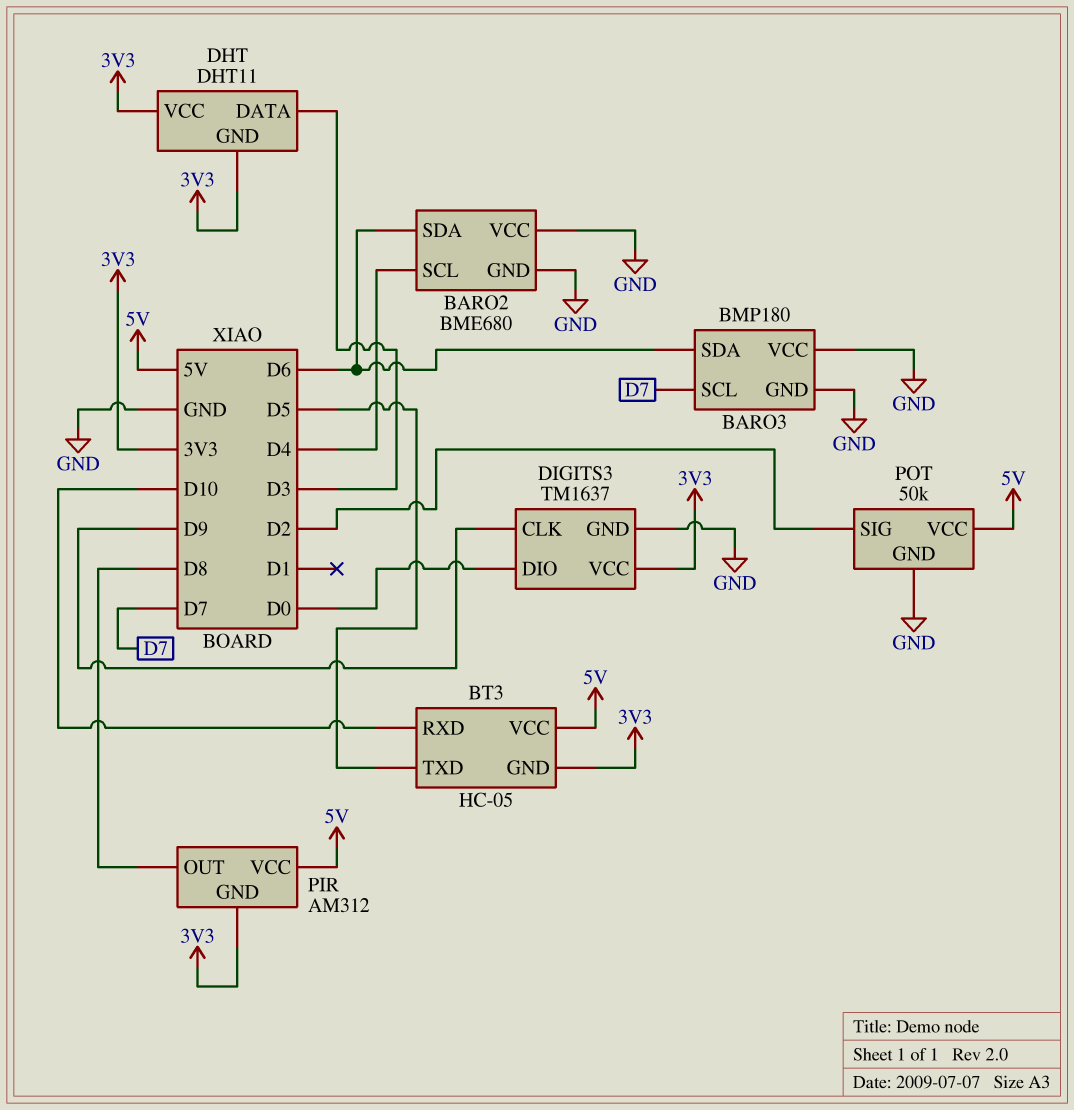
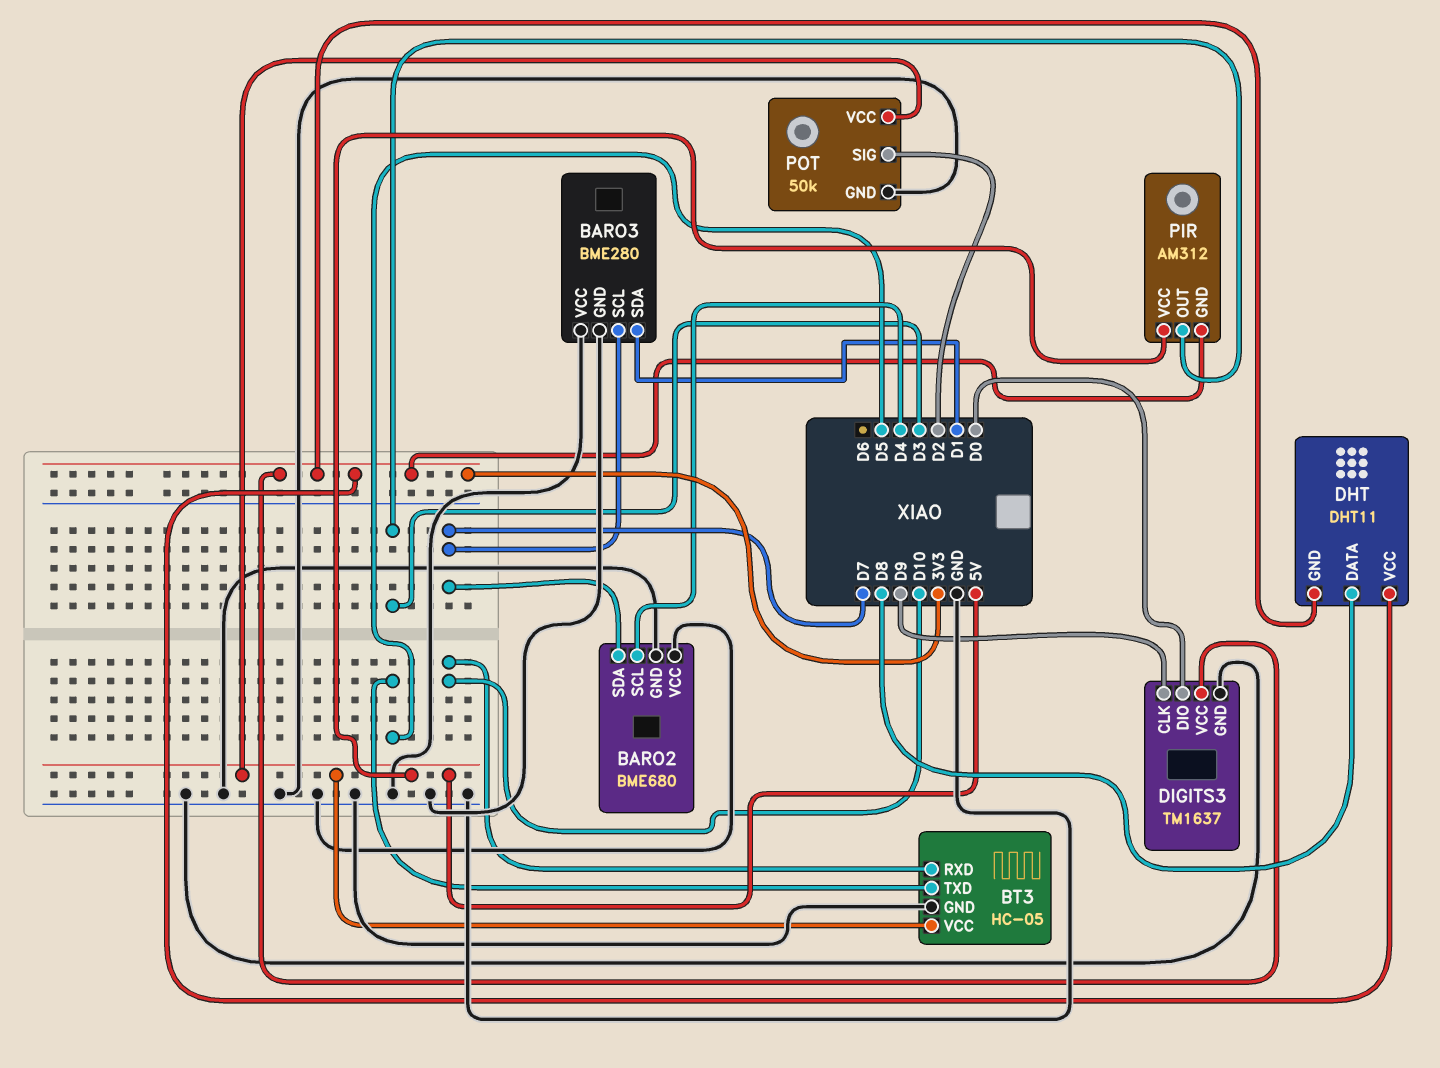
BARO2 pin SDA: D6 -> D7
BARO3: BMP180 -> BME280
BARO3 pin SDA: D6 -> D1
BT3 pin GND: 3V3 -> GND
DHT pin DATA: D3 -> D8
PIR pin OUT: D8 -> D3

